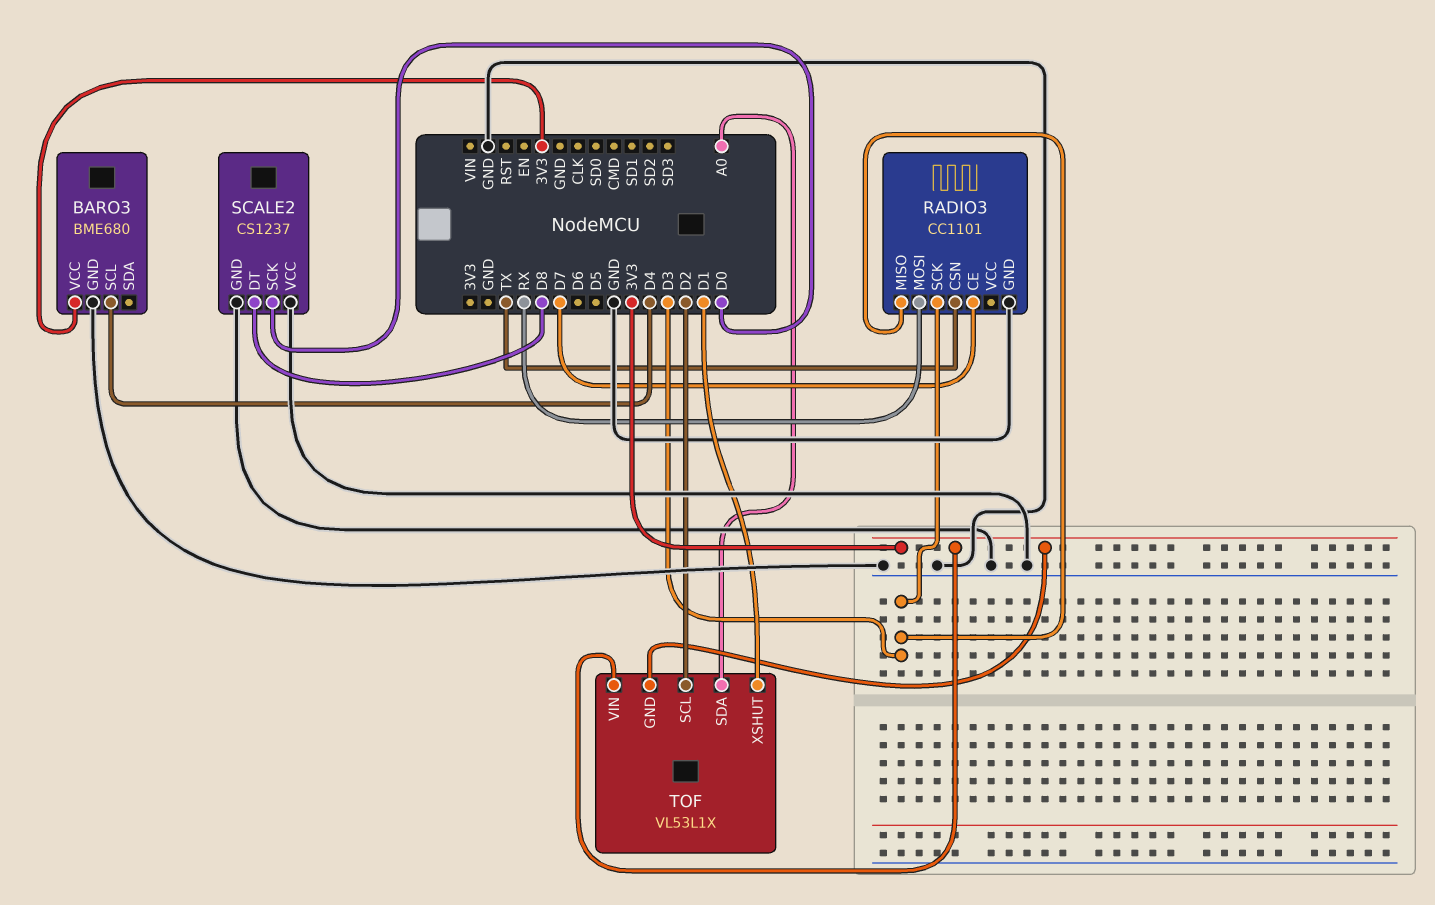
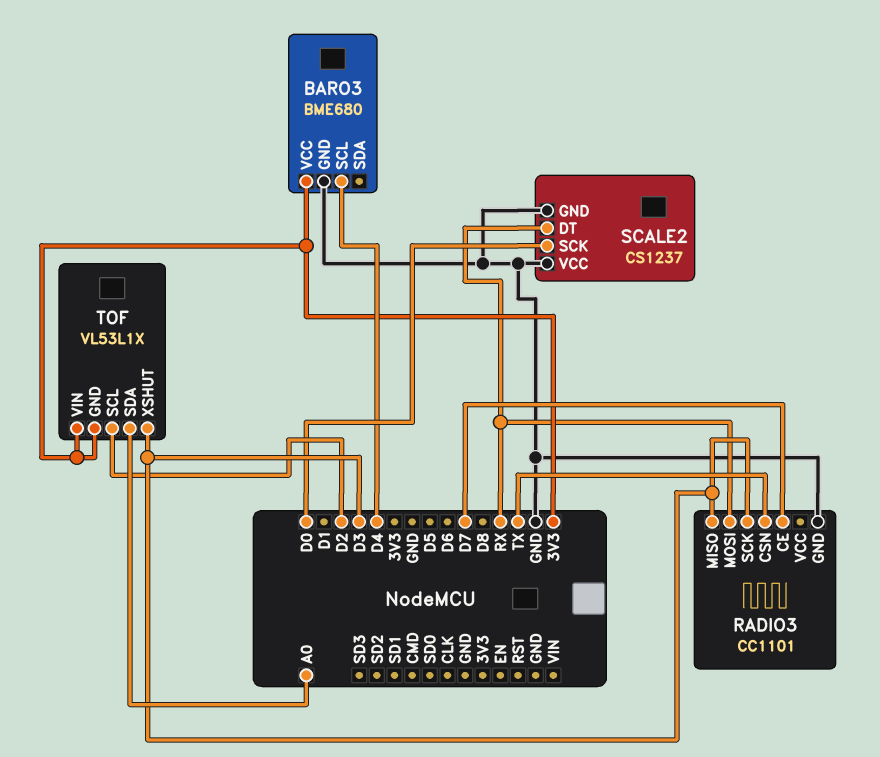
SCALE2 pin DT: D8 -> RX
TOF pin XSHUT: D1 -> D3

